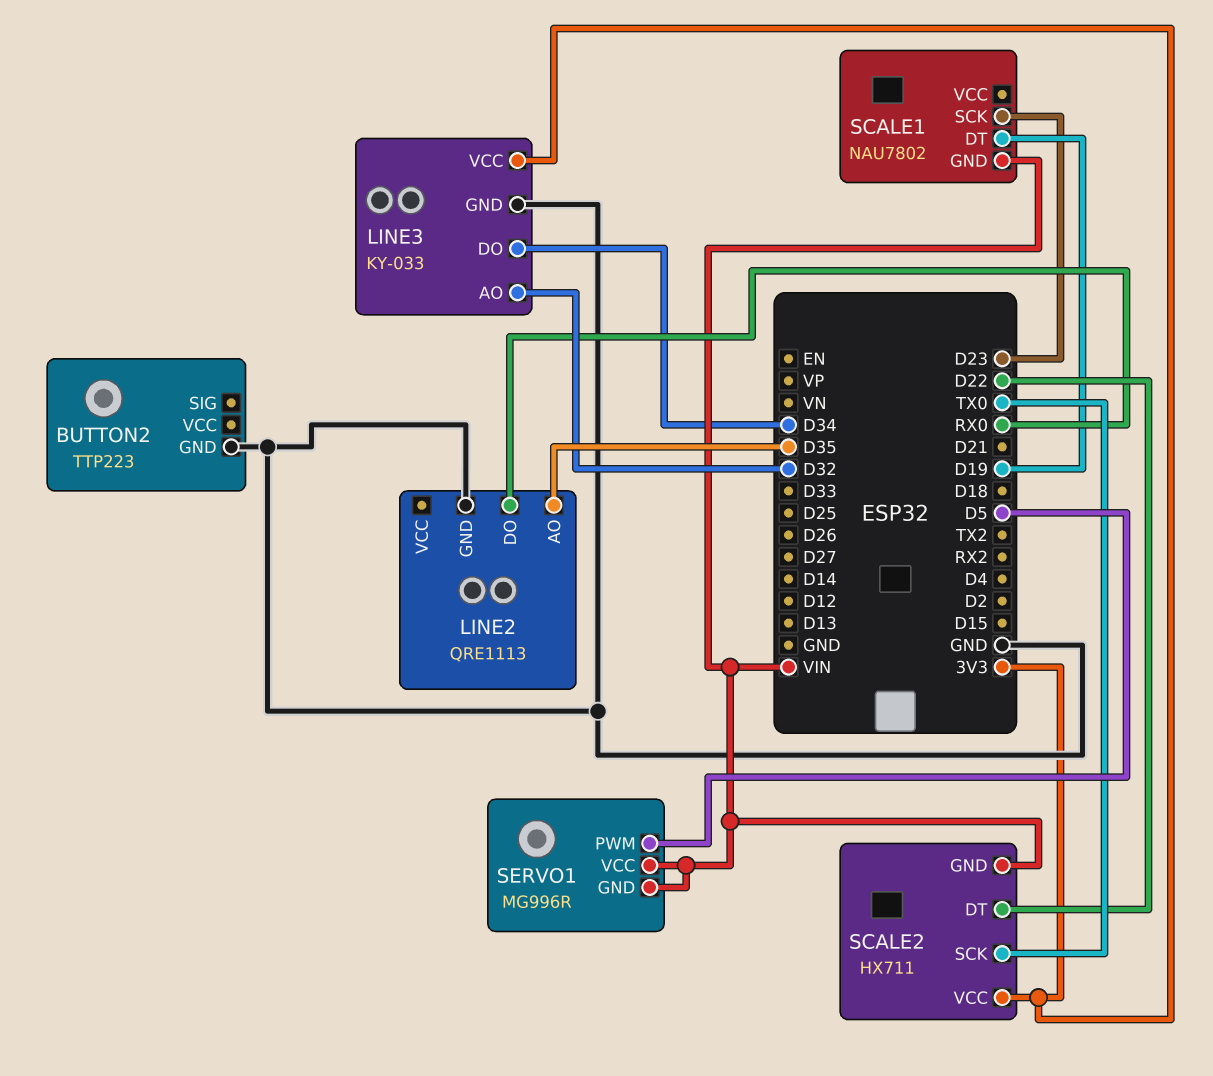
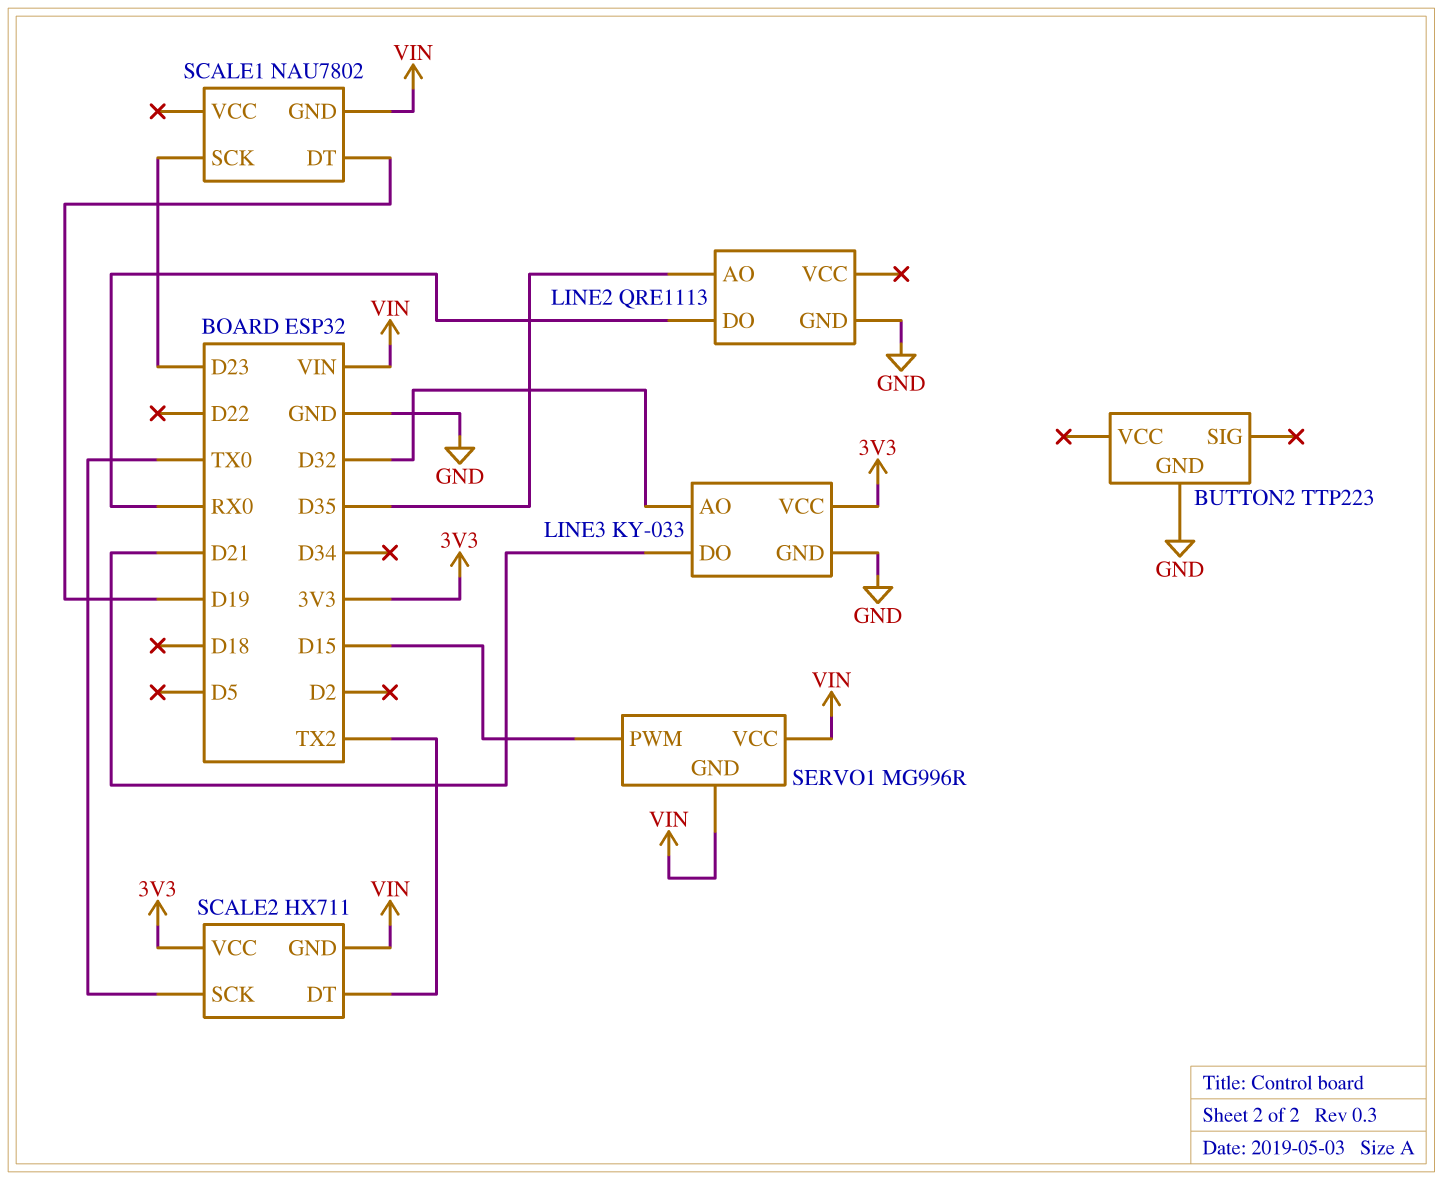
LINE3 pin DO: D34 -> D21
SCALE2 pin DT: D22 -> TX2
SERVO1 pin PWM: D5 -> D15

